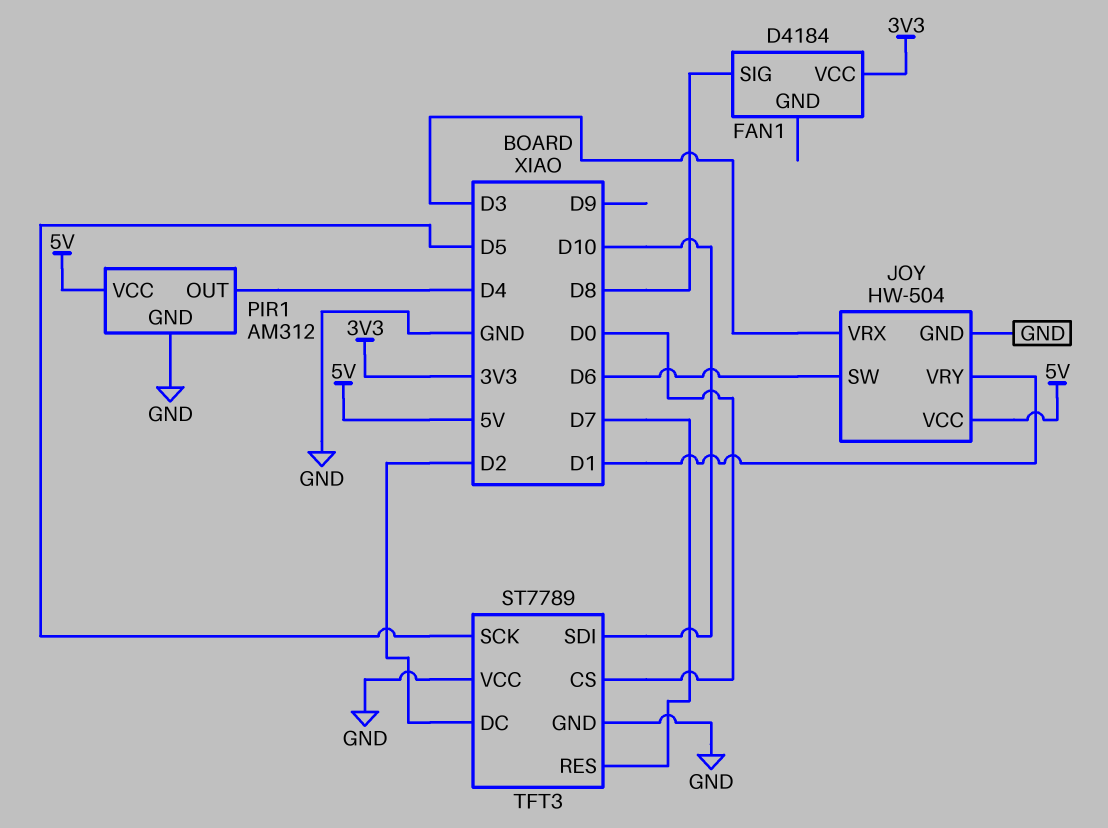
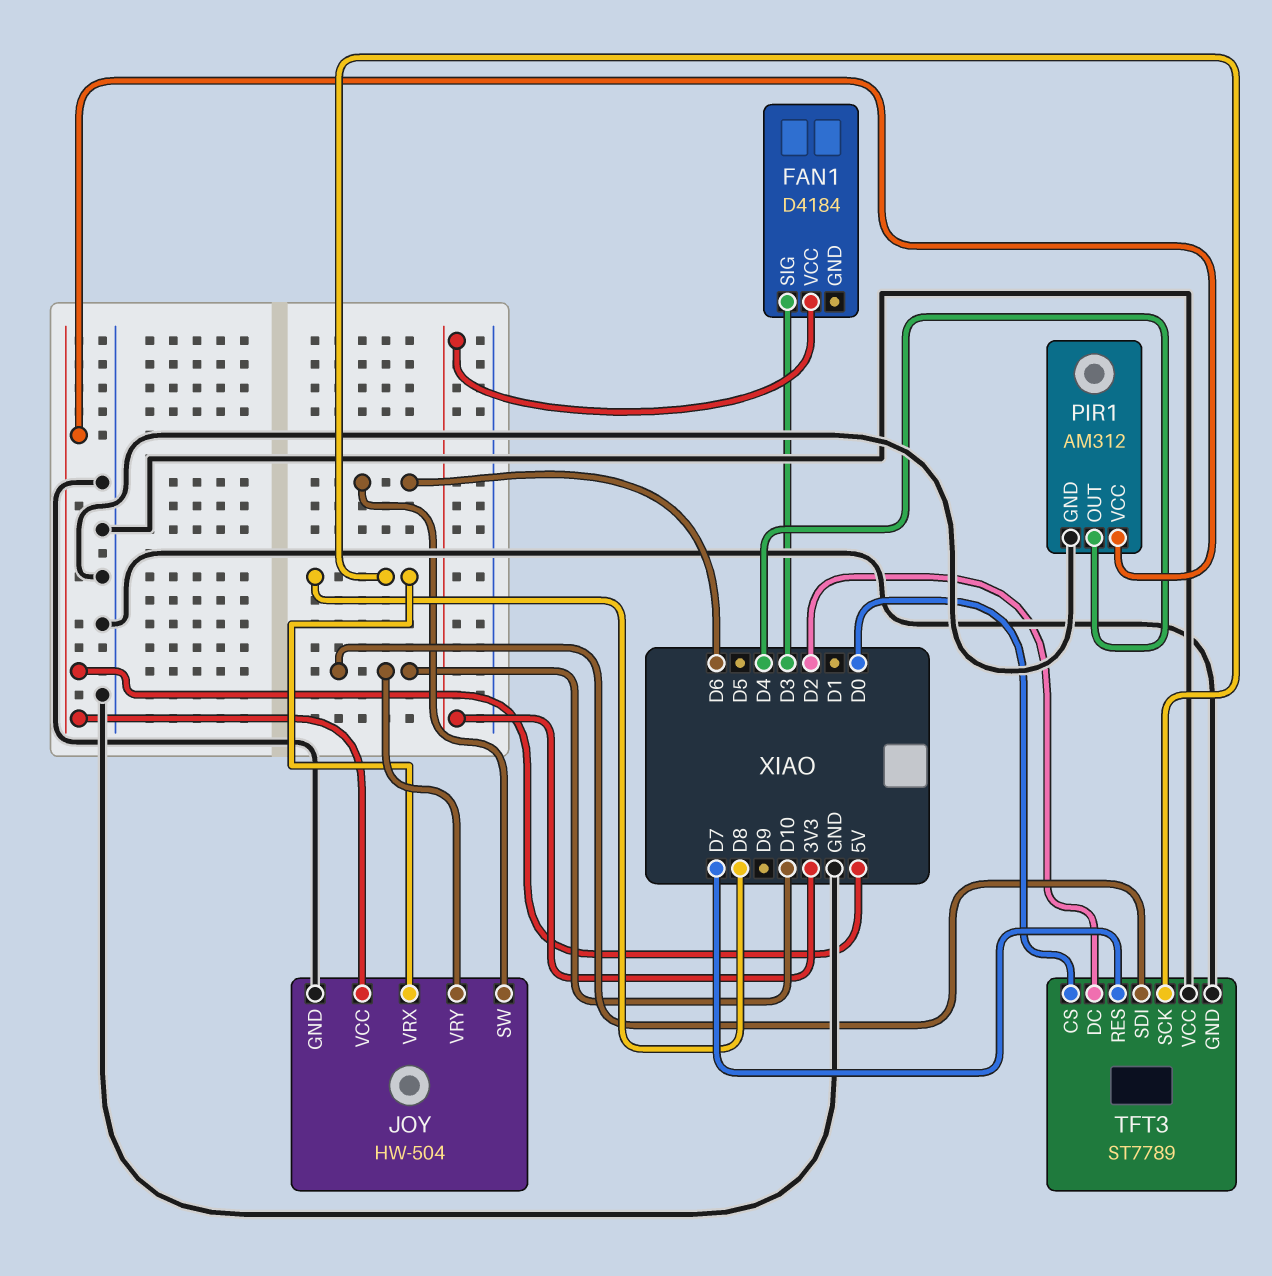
FAN1 pin SIG: D8 -> D3
JOY pin VRX: D3 -> D8
JOY pin VRY: D1 -> D10
TFT3 pin SCK: D5 -> D8

